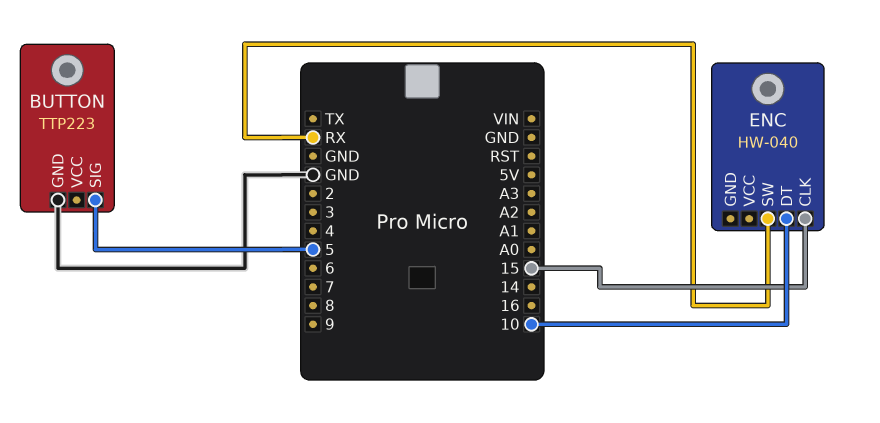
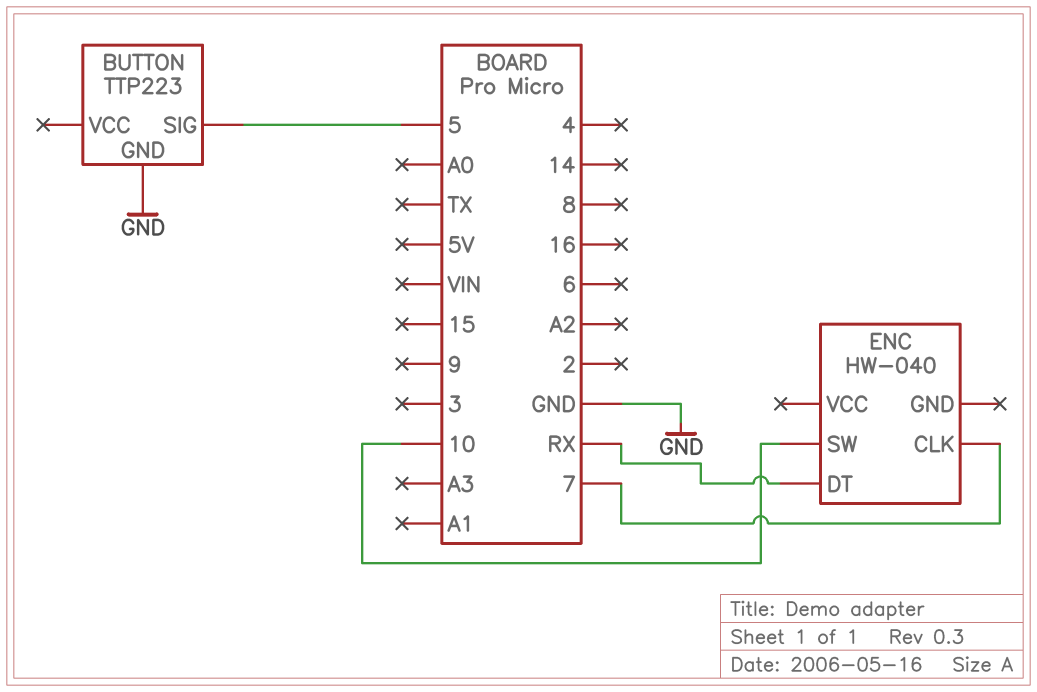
ENC pin CLK: 15 -> 7
ENC pin DT: 10 -> RX
ENC pin SW: RX -> 10

